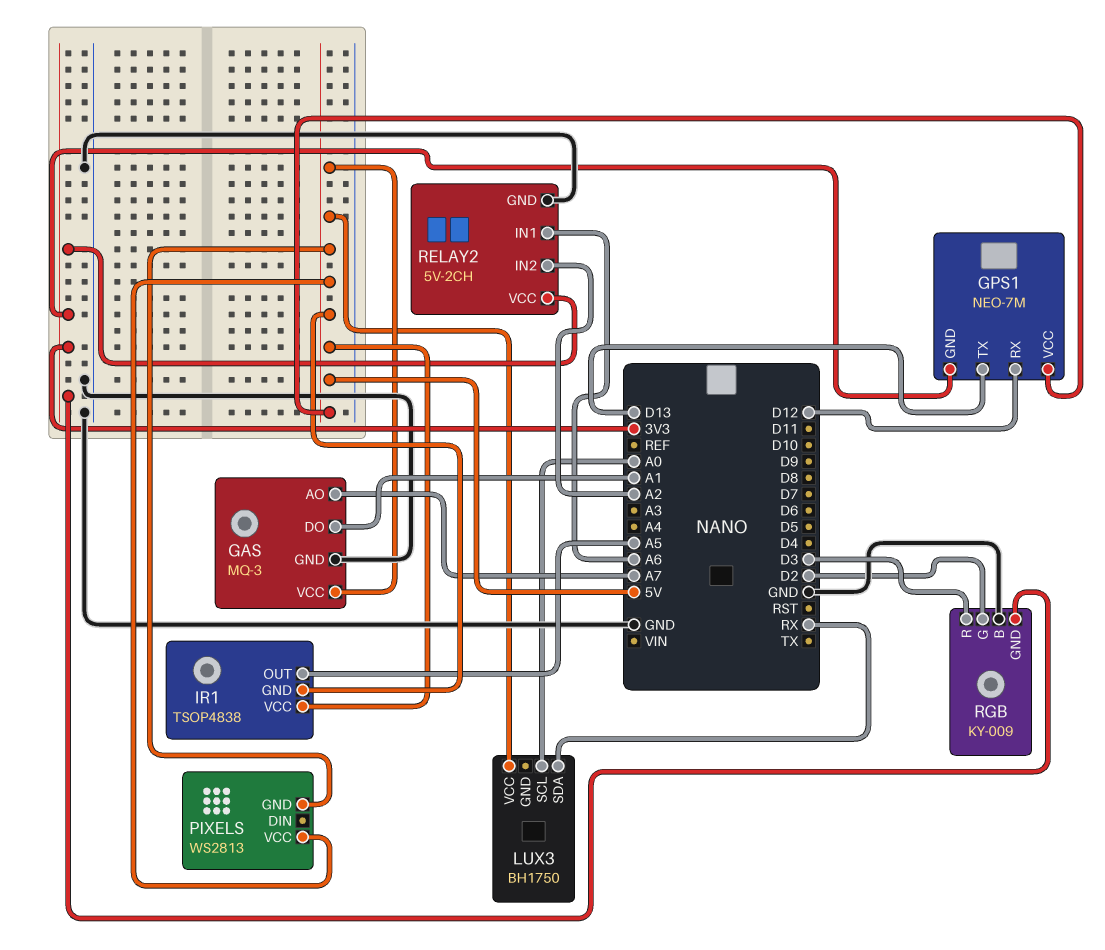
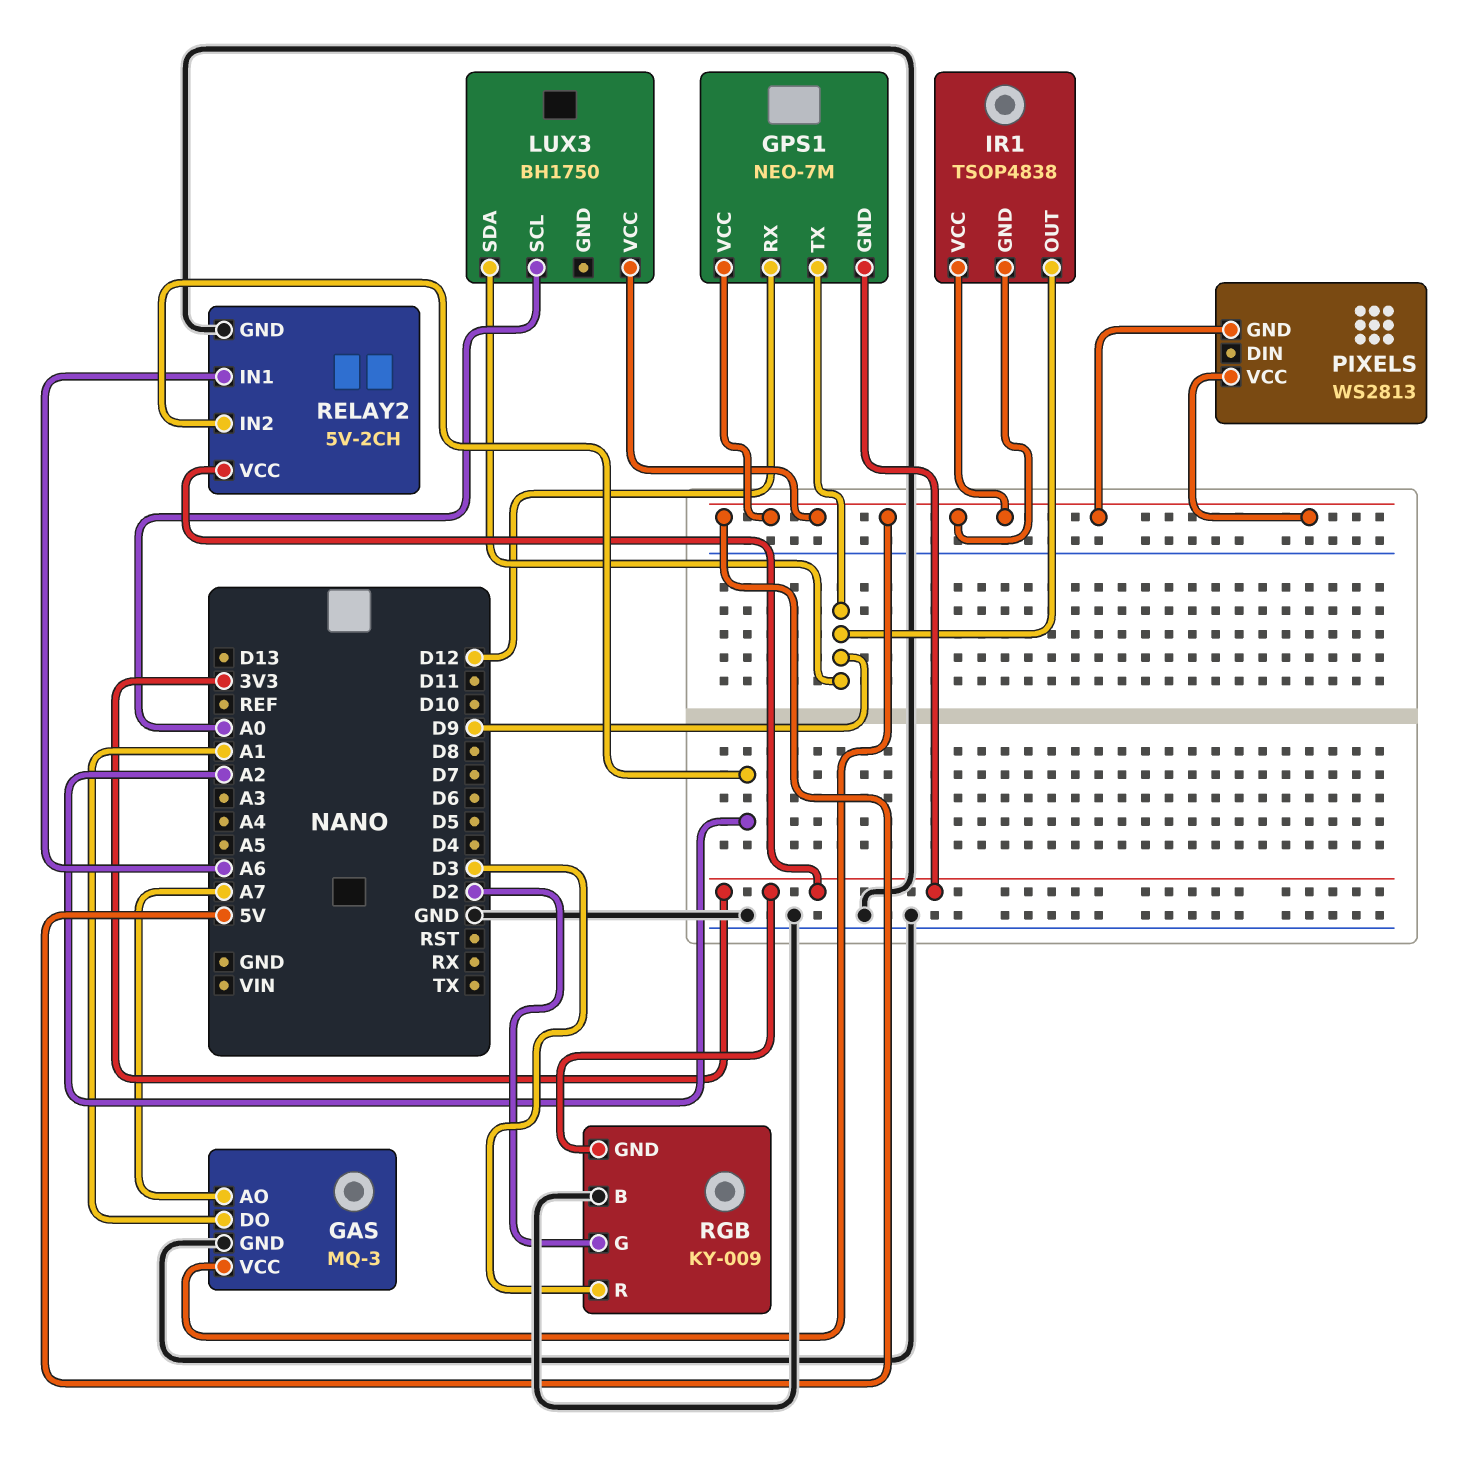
GPS1 pin TX: D13 -> D9
IR1 pin OUT: A5 -> D9
LUX3 pin SDA: RX -> D9

